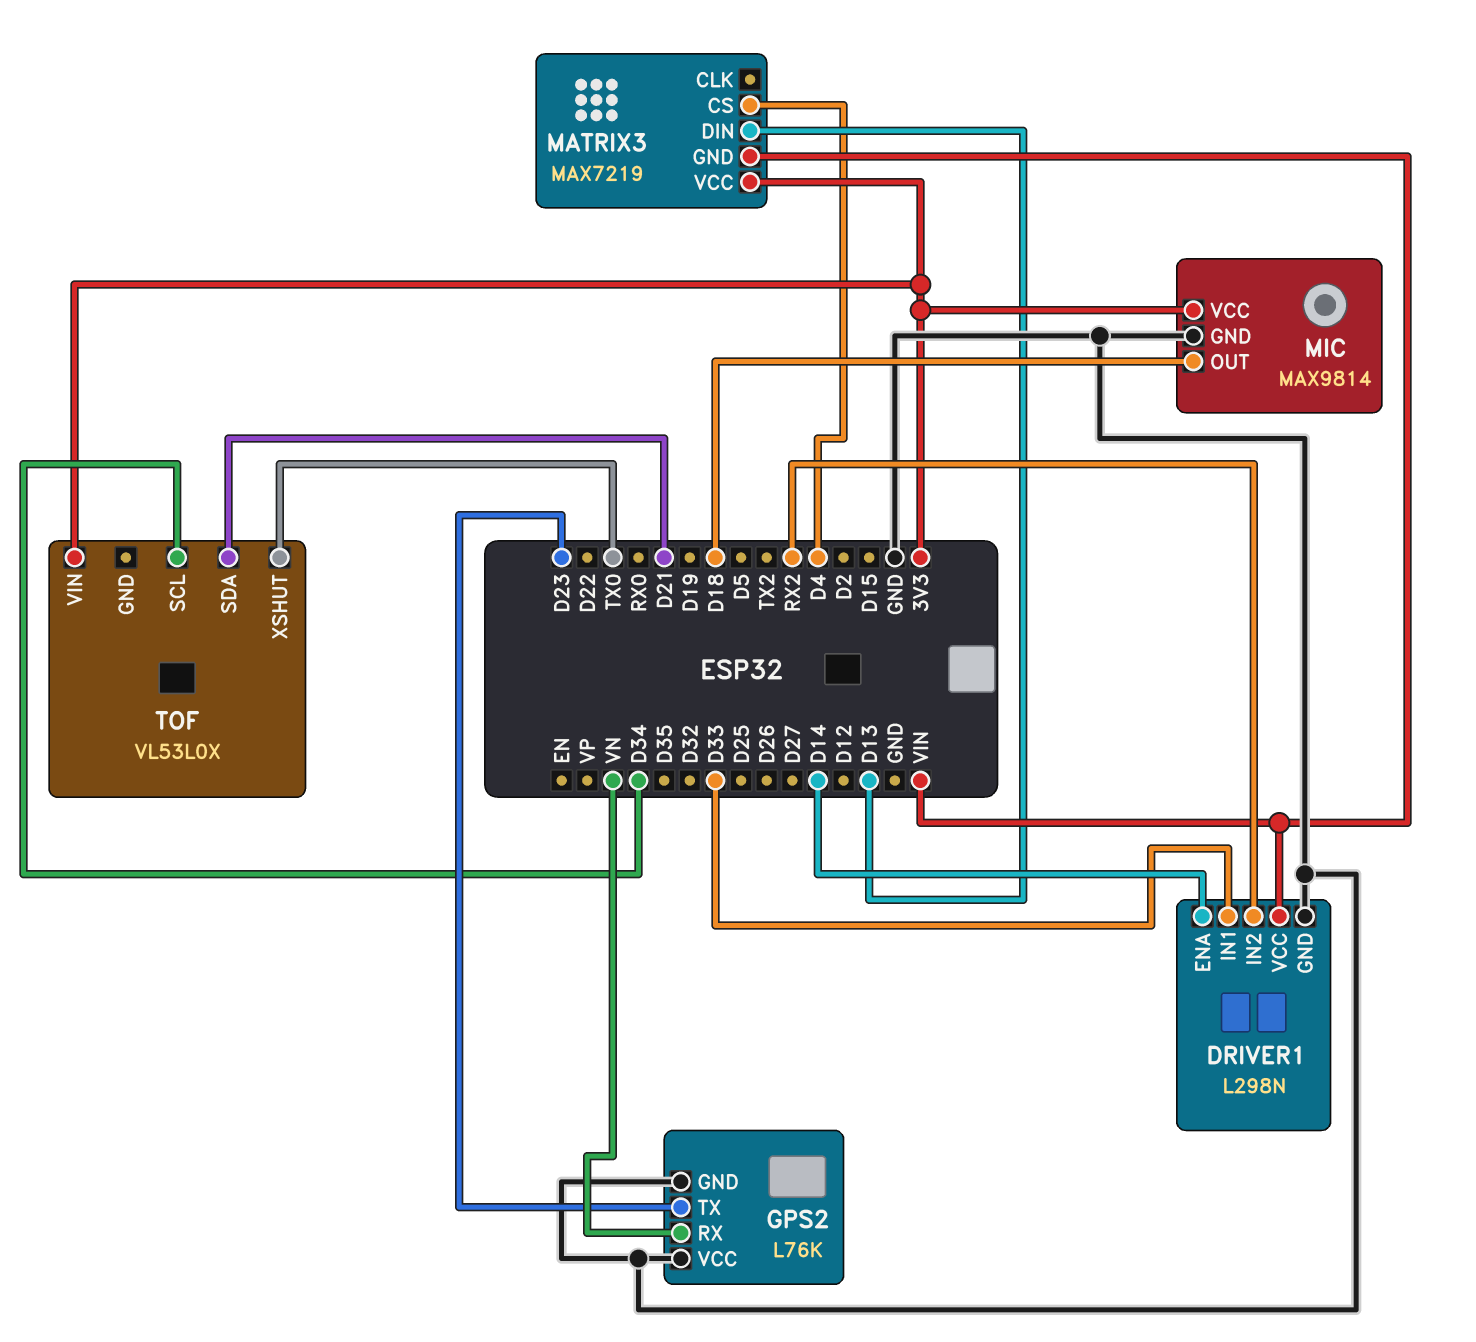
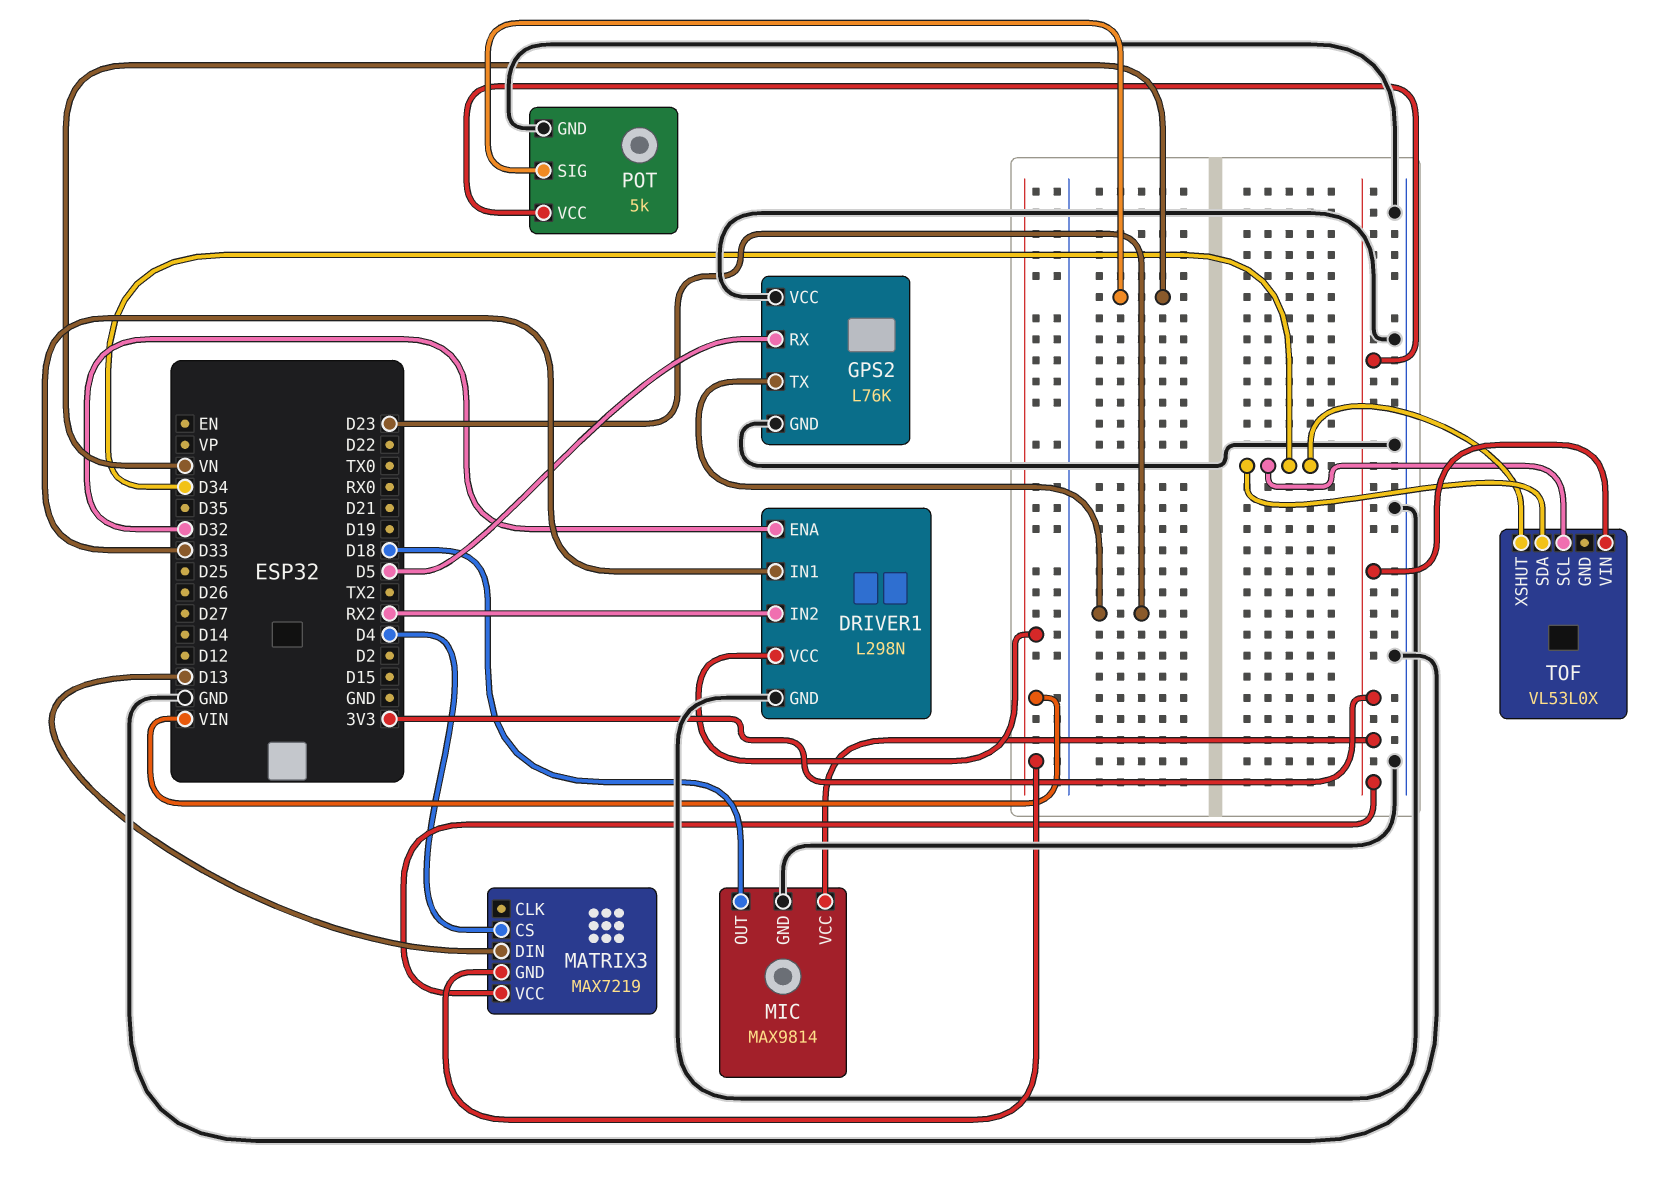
DRIVER1 pin ENA: D14 -> D32
GPS2 pin RX: VN -> D5
POT: none -> 5k
POT pin GND: none -> GND
POT pin SIG: none -> VN
POT pin VCC: none -> 3V3
TOF pin SDA: D21 -> D34
TOF pin XSHUT: TX0 -> D34

